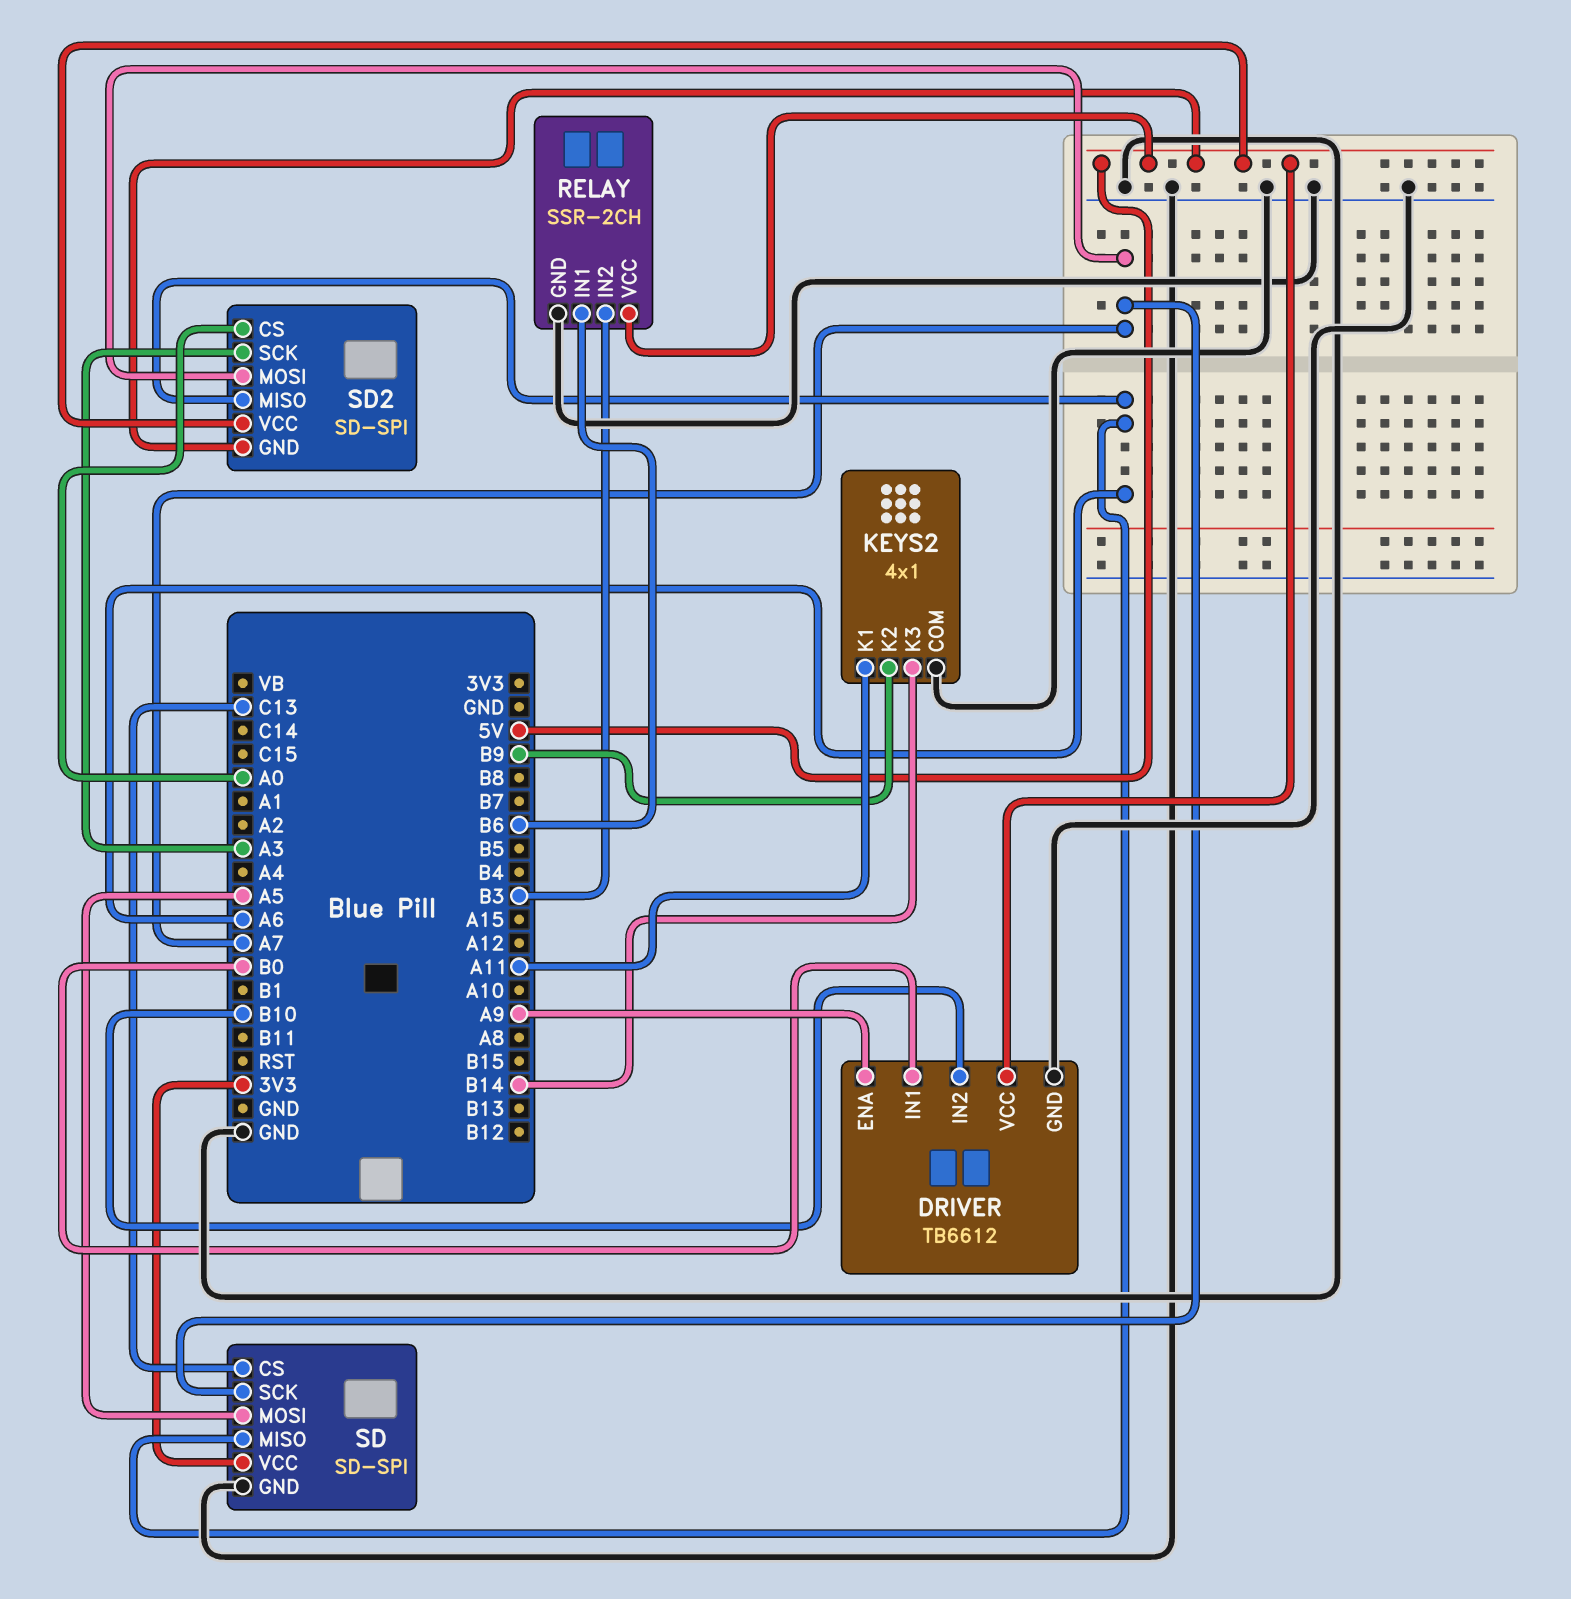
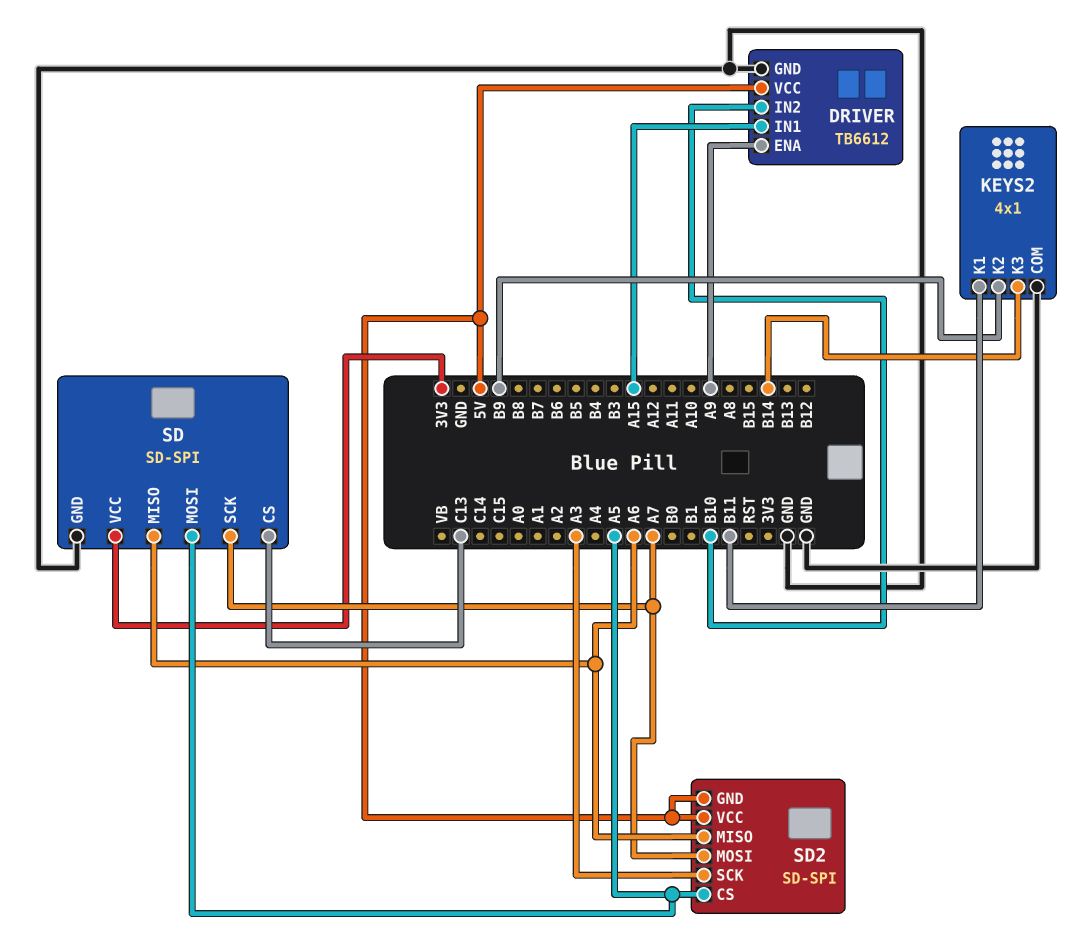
DRIVER pin IN1: B0 -> A15
KEYS2 pin K1: A11 -> B11
RELAY: SSR-2CH -> none
RELAY pin GND: GND -> none
RELAY pin IN1: B6 -> none
RELAY pin IN2: B3 -> none
RELAY pin VCC: 5V -> none
SD2 pin CS: A0 -> A5

